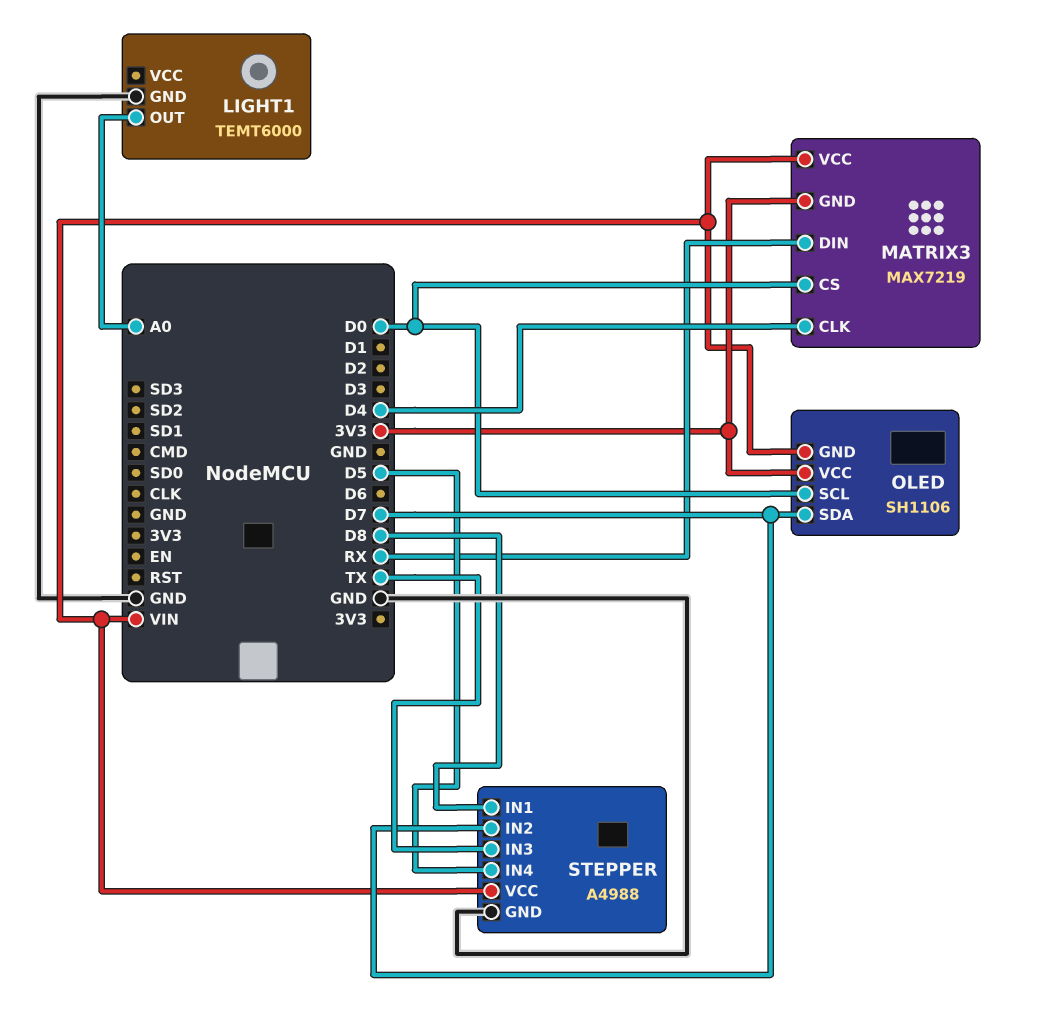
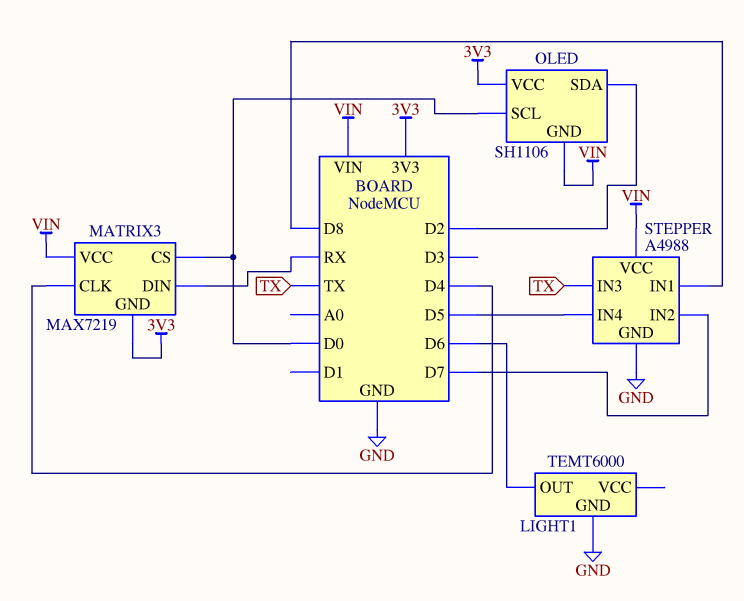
LIGHT1 pin OUT: A0 -> D6
OLED pin SDA: D7 -> D2

